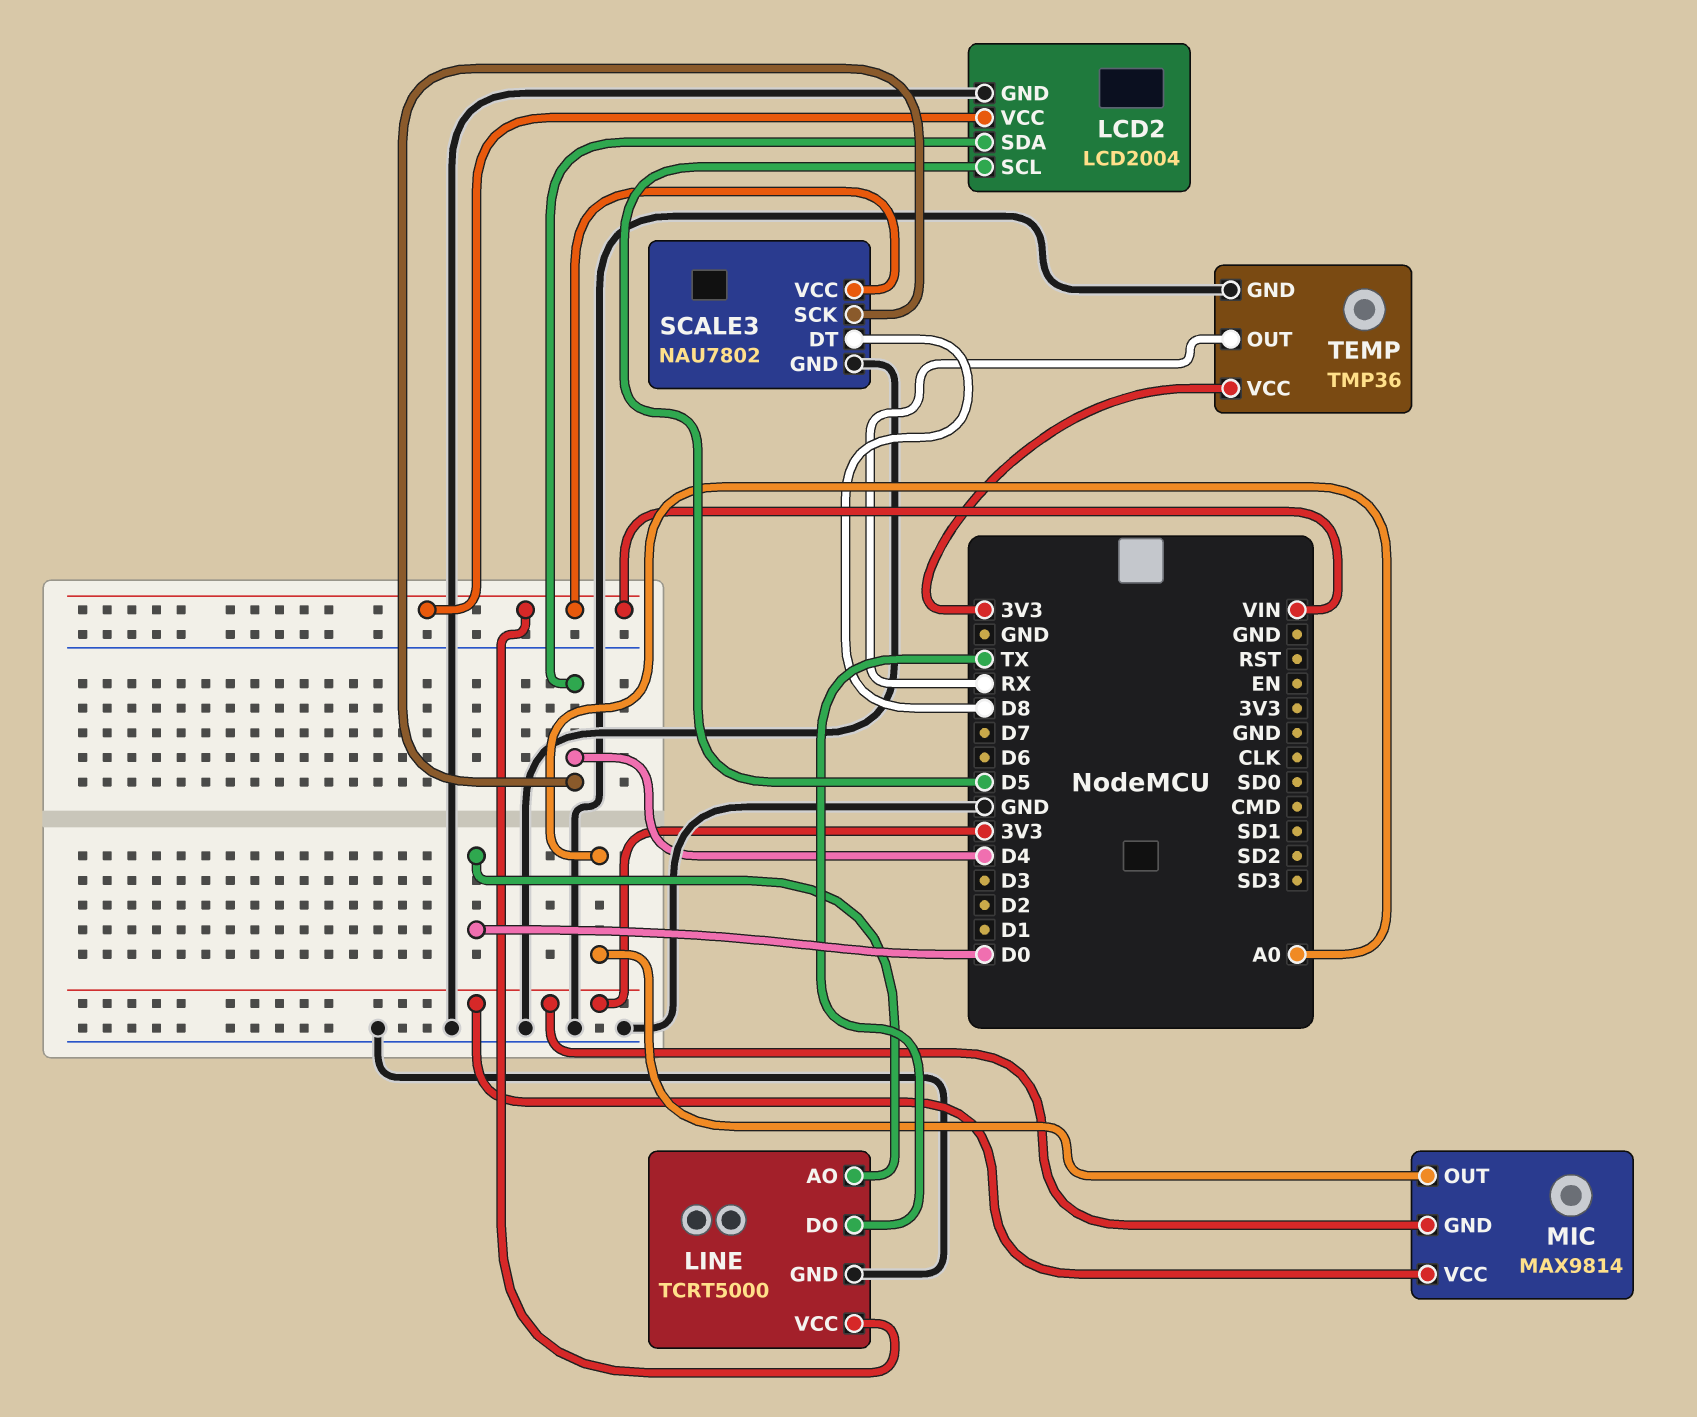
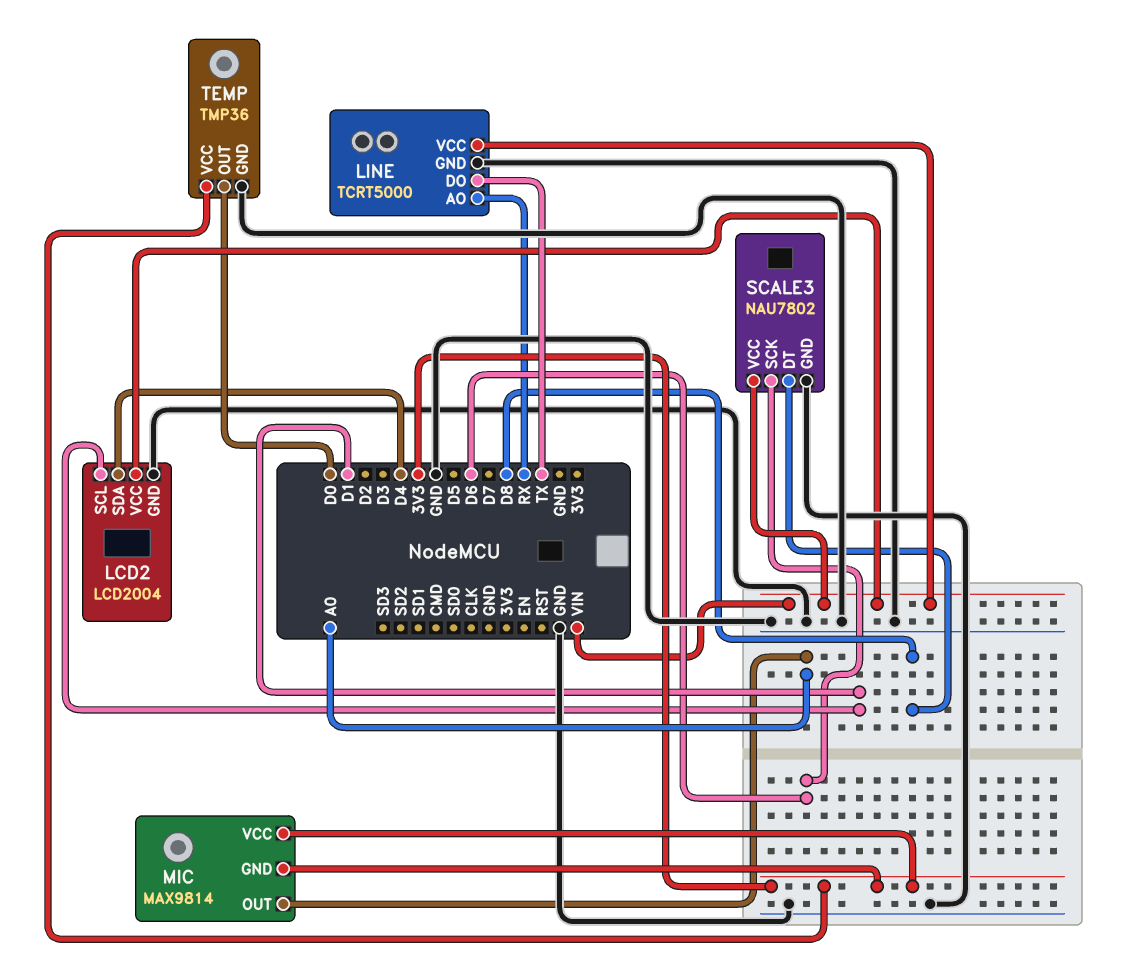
LCD2 pin SCL: D5 -> D1
LINE pin AO: D0 -> RX
SCALE3 pin SCK: D4 -> D6
TEMP pin OUT: RX -> D0

